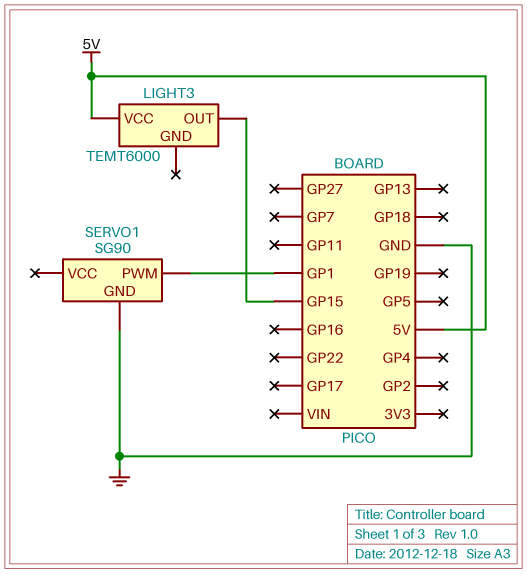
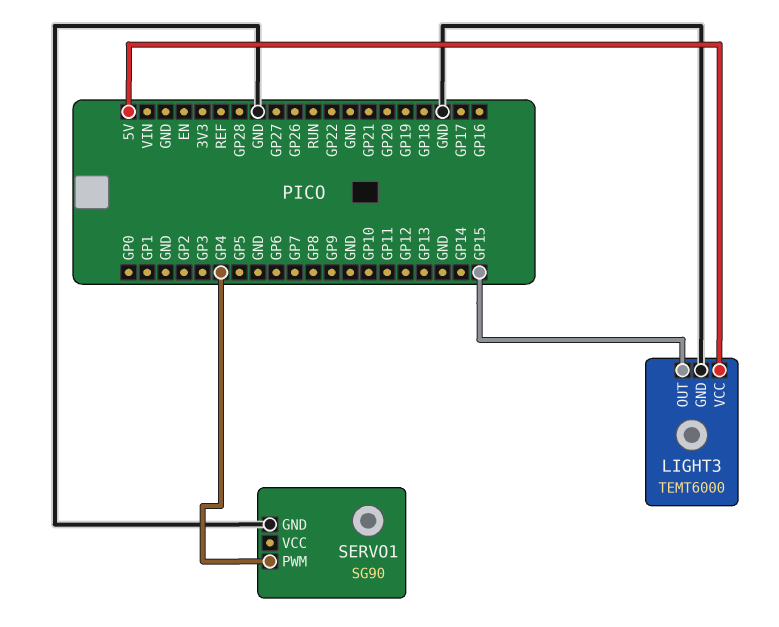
LIGHT3 pin GND: none -> GND
SERVO1 pin PWM: GP1 -> GP4

